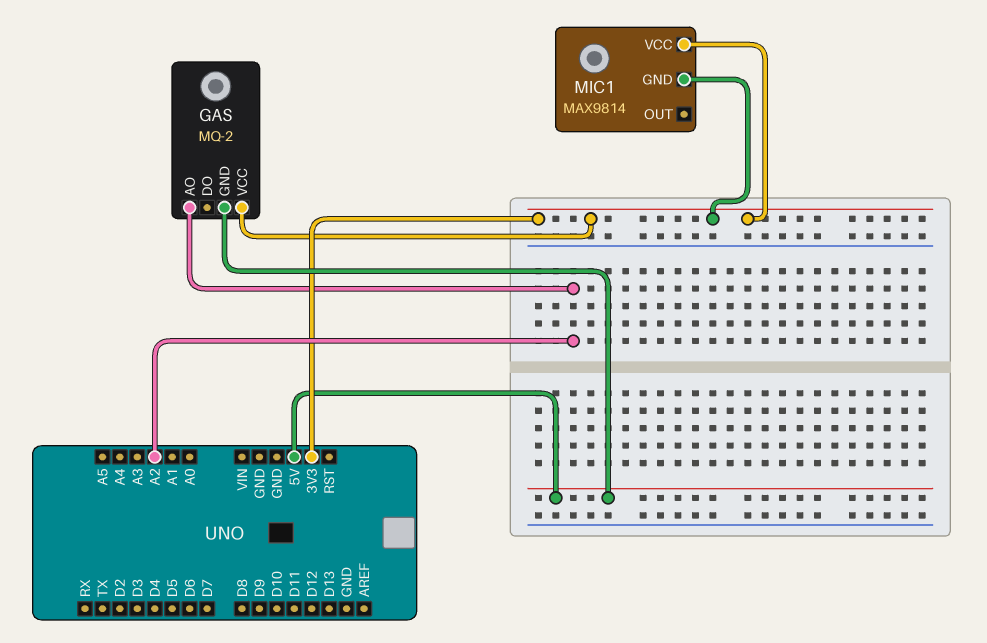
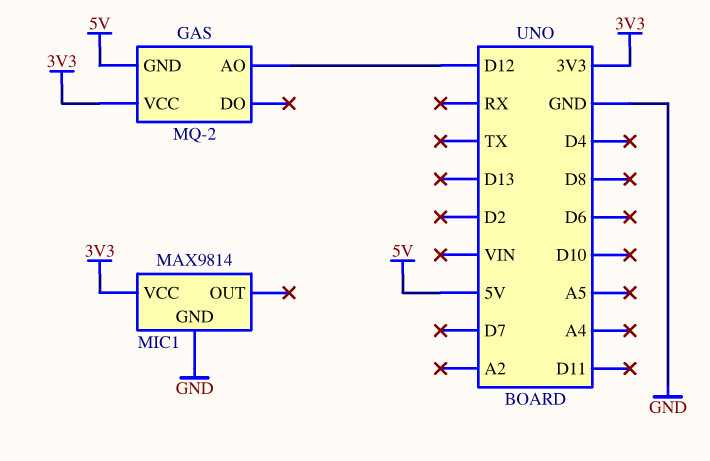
GAS pin AO: A2 -> D12
MIC1 pin GND: 3V3 -> GND

